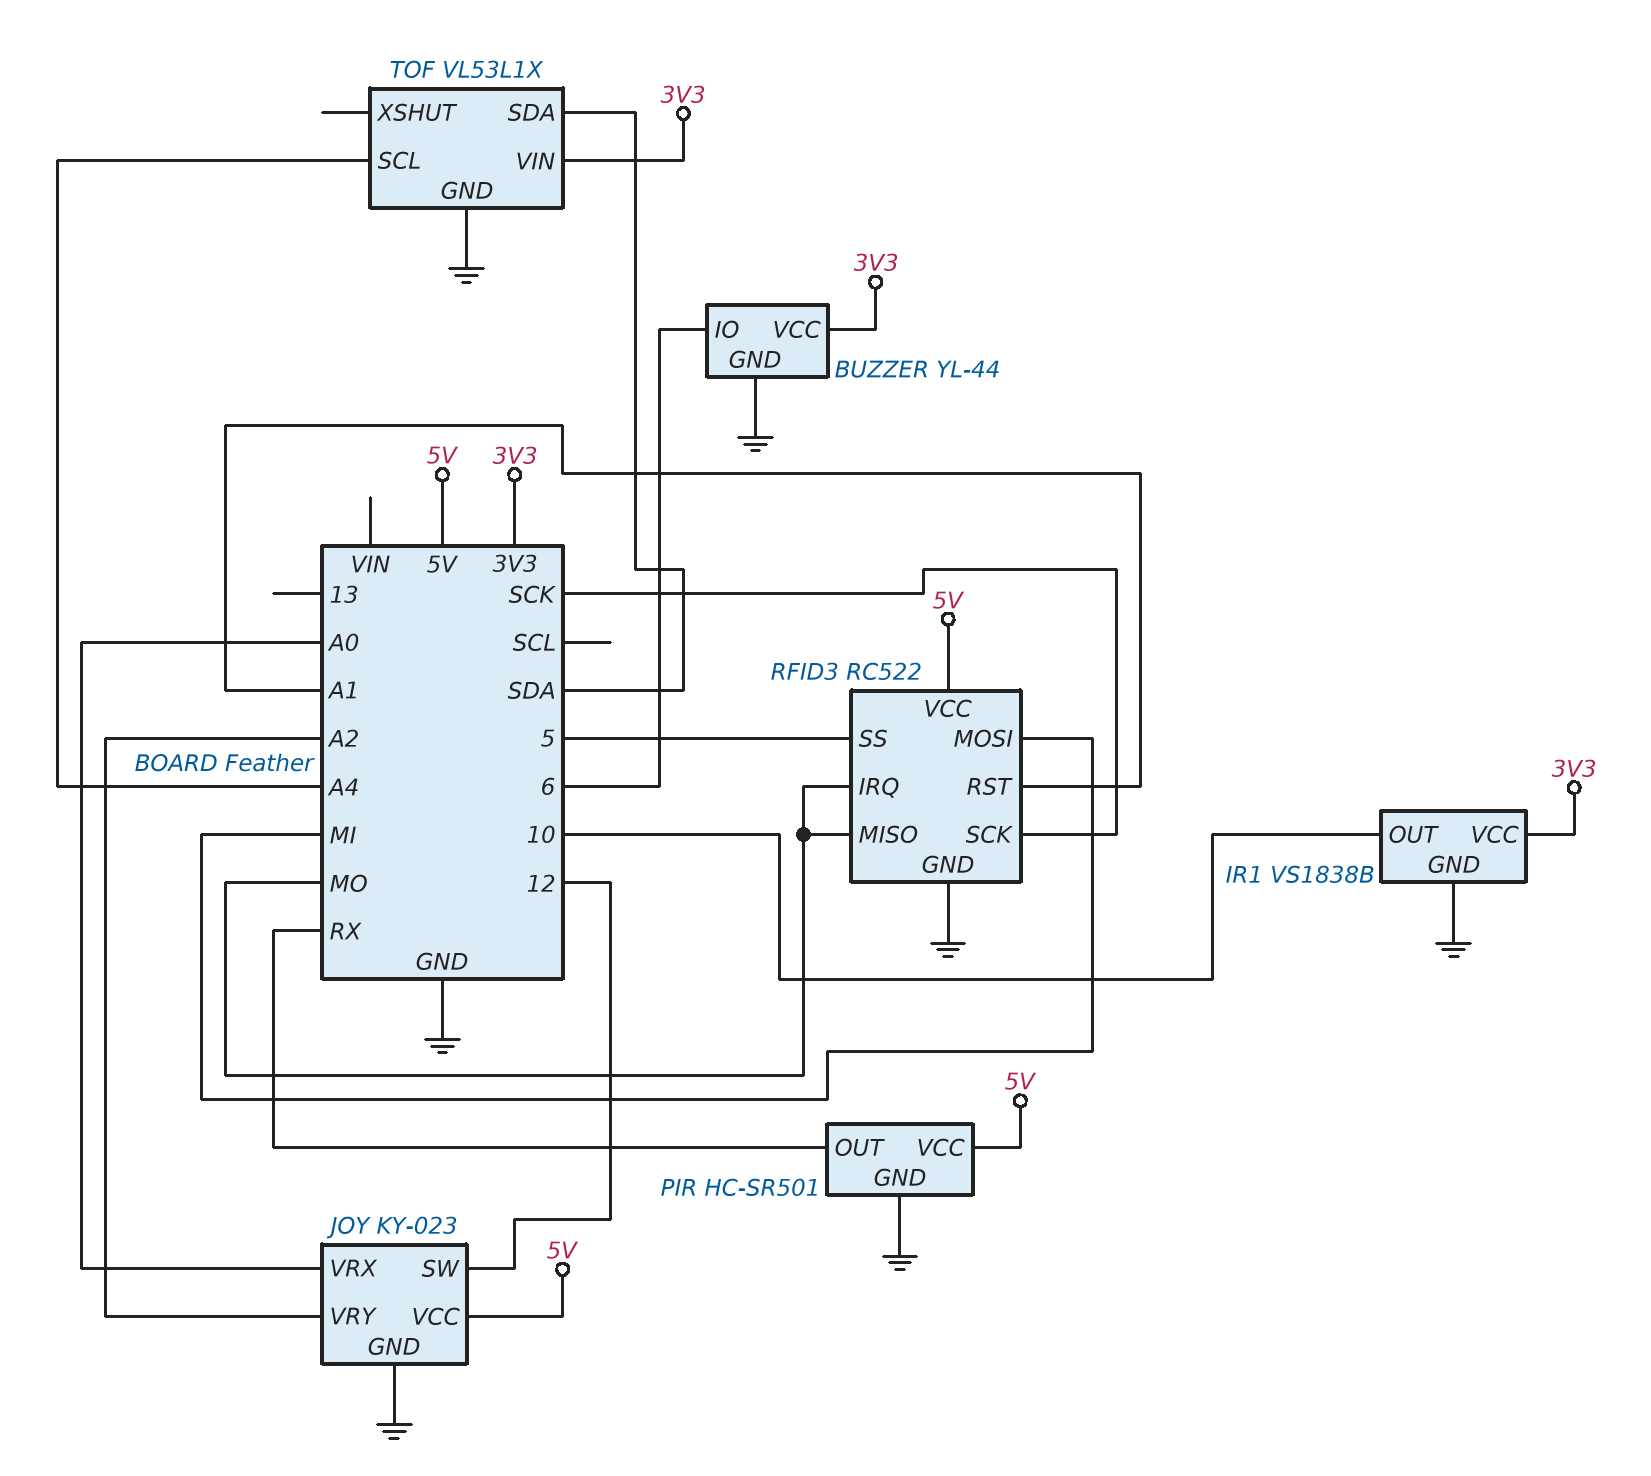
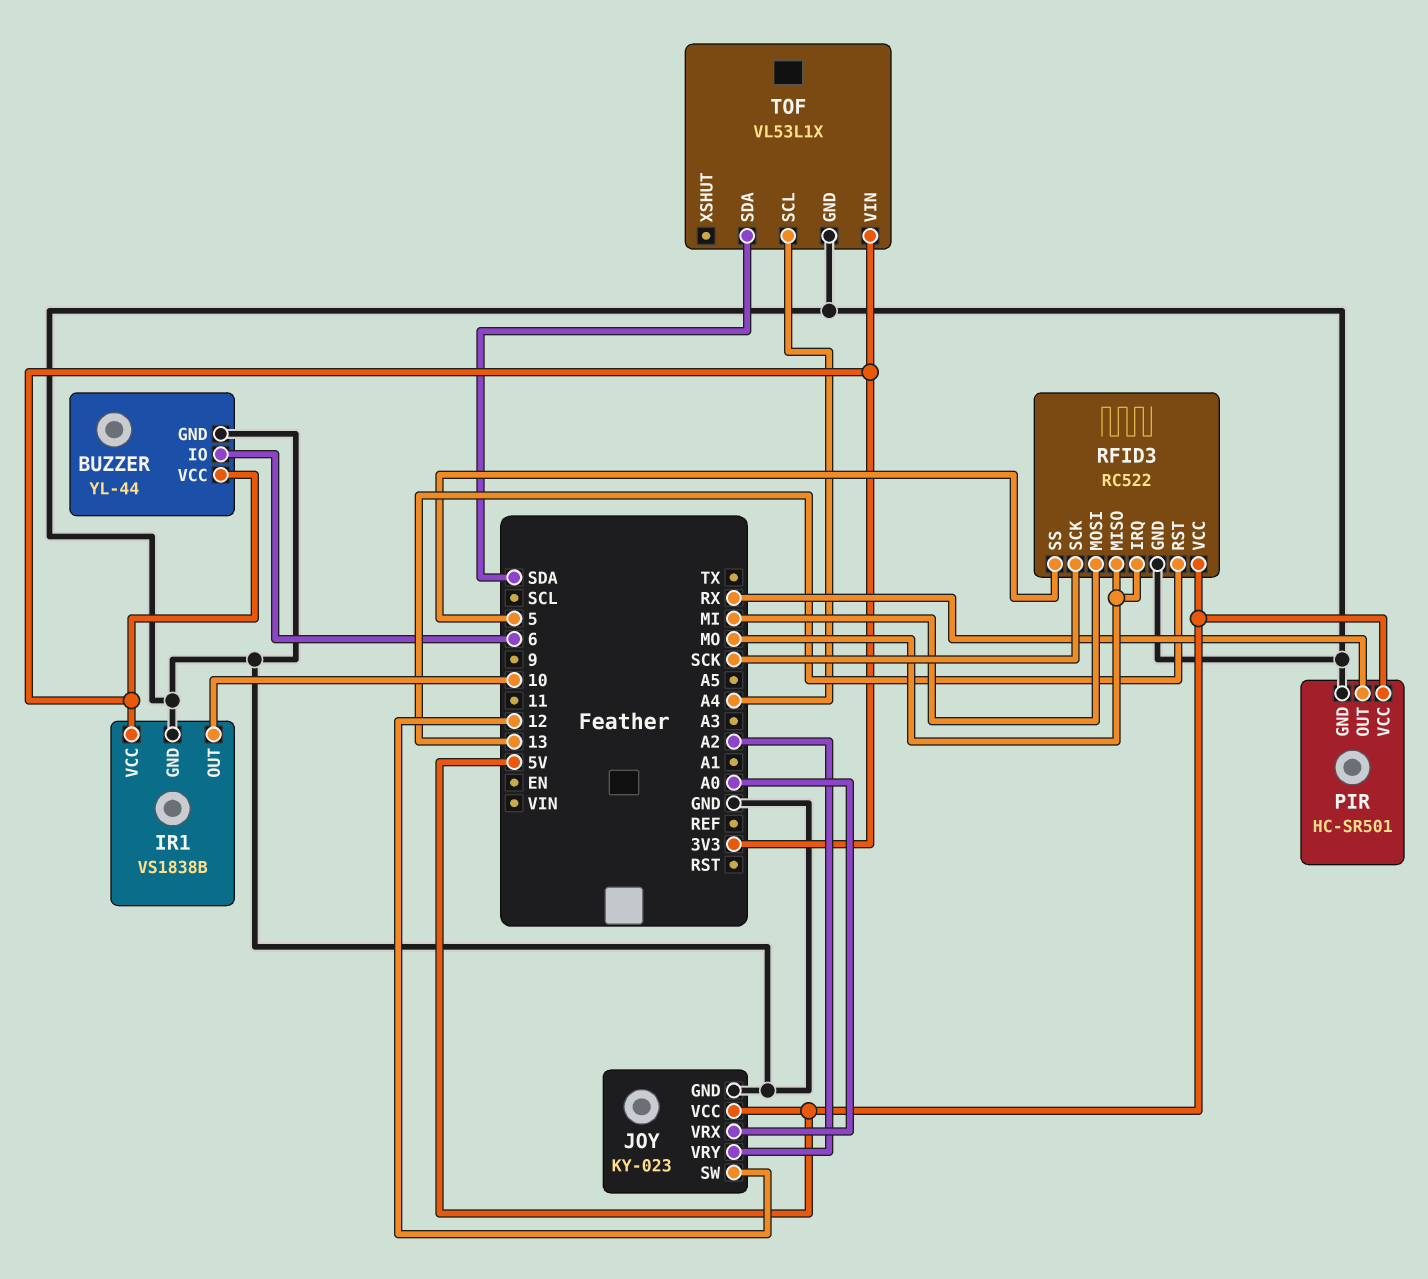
RFID3 pin RST: A1 -> 13

